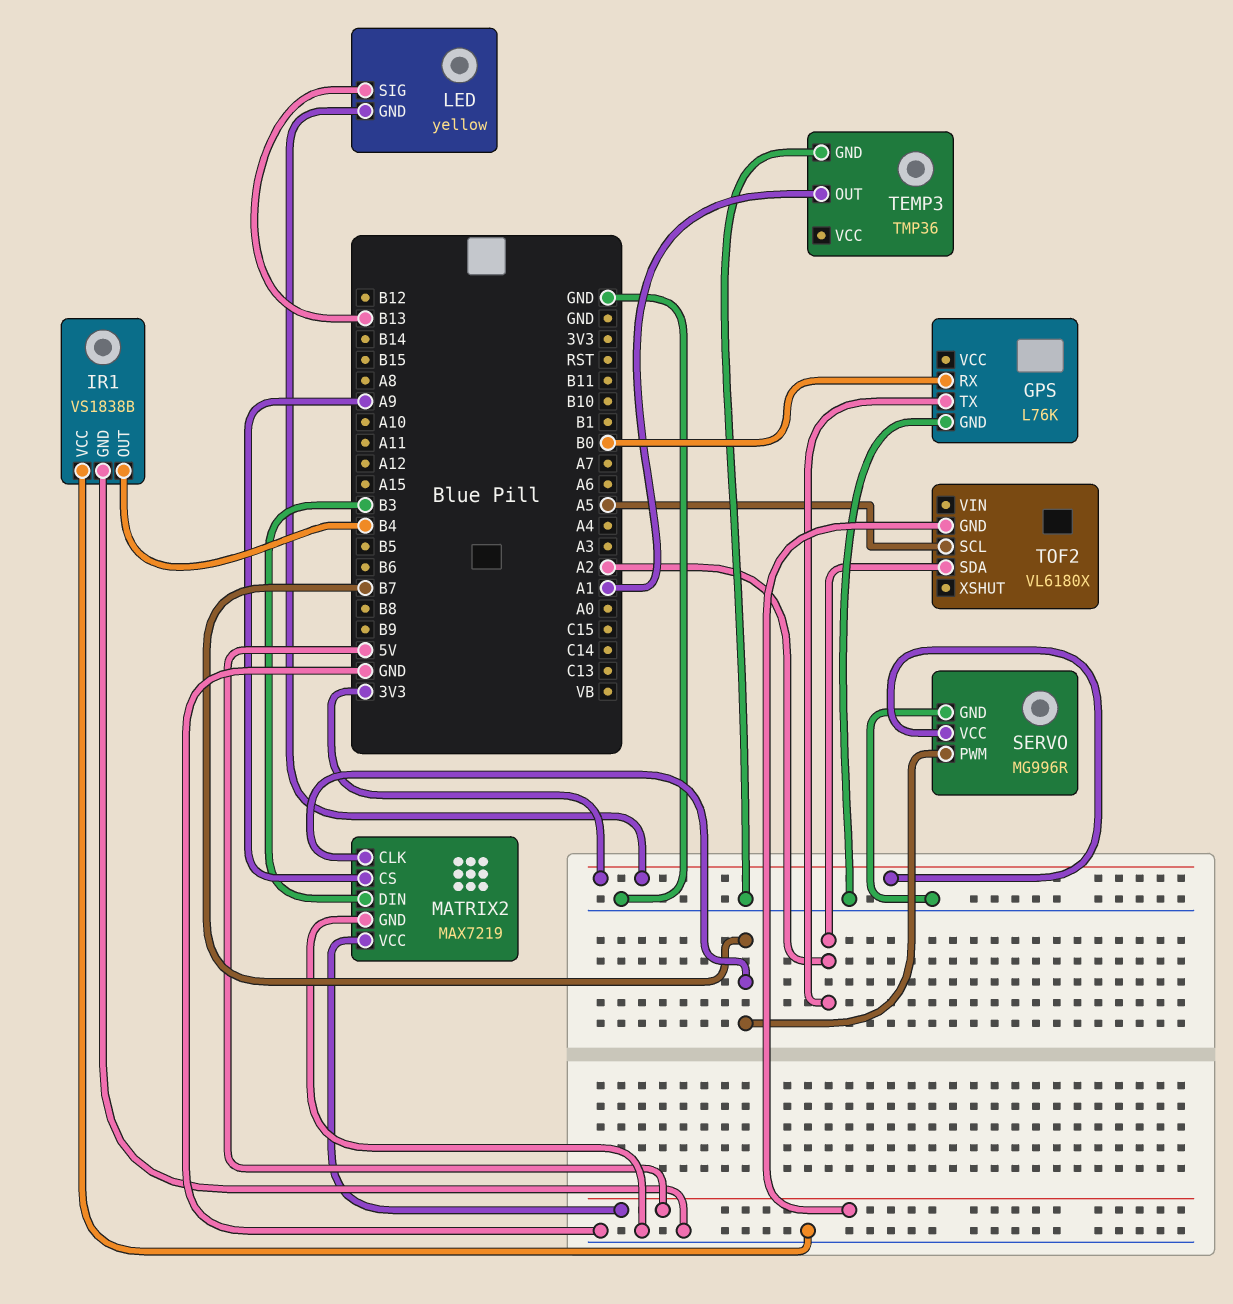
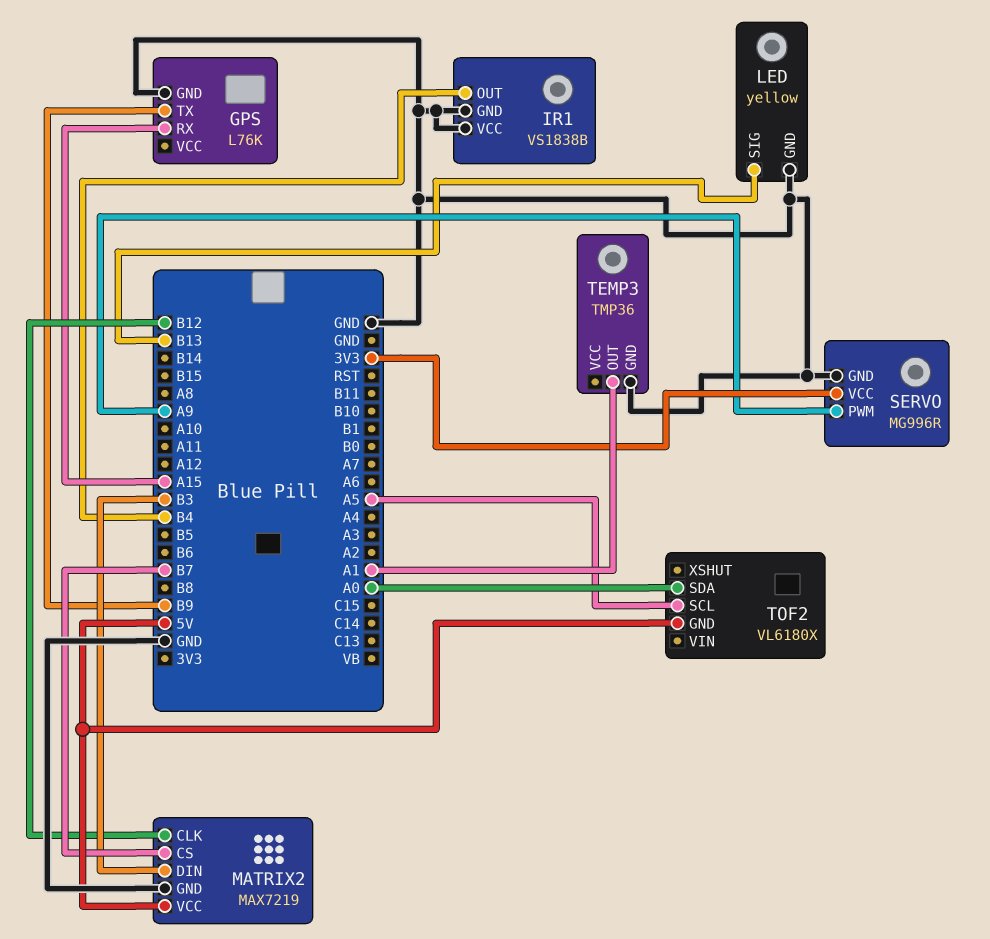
GPS pin RX: B0 -> A15
GPS pin TX: A2 -> B9
LED pin GND: 3V3 -> GND
MATRIX2 pin CLK: B7 -> B12
MATRIX2 pin CS: A9 -> B7
SERVO pin PWM: B7 -> A9
TOF2 pin SDA: A2 -> A0

